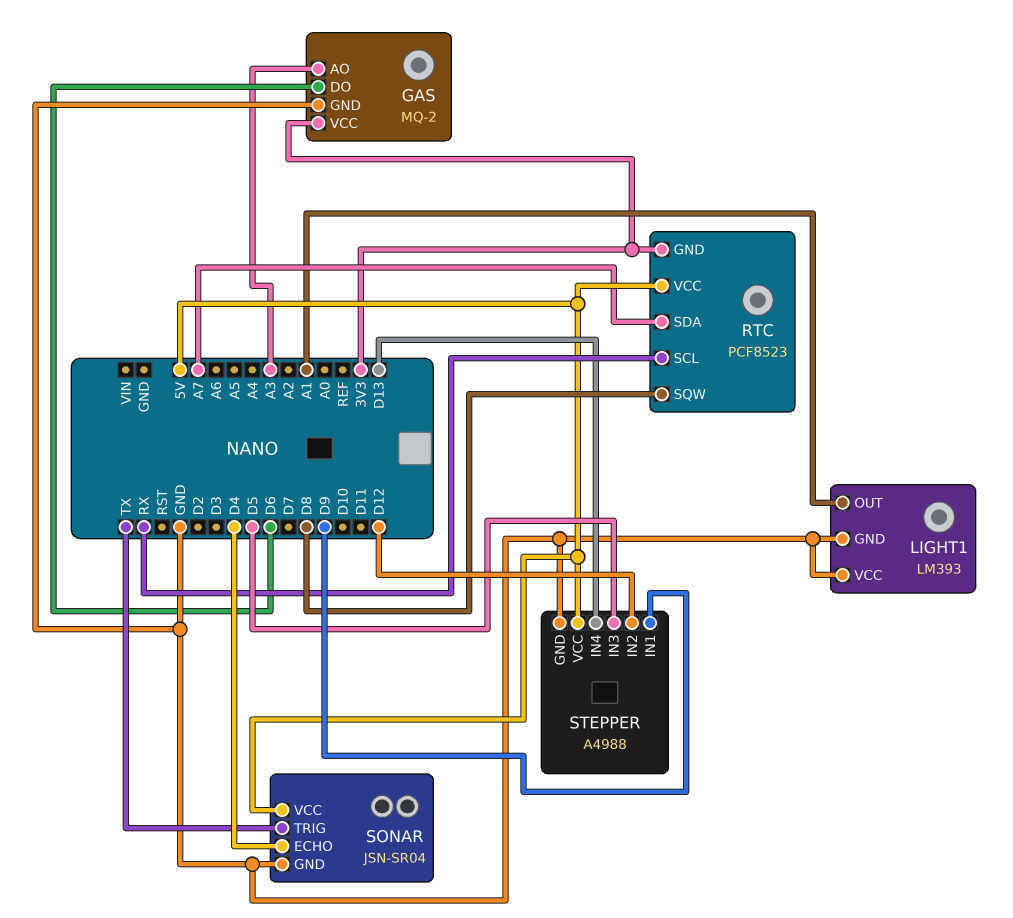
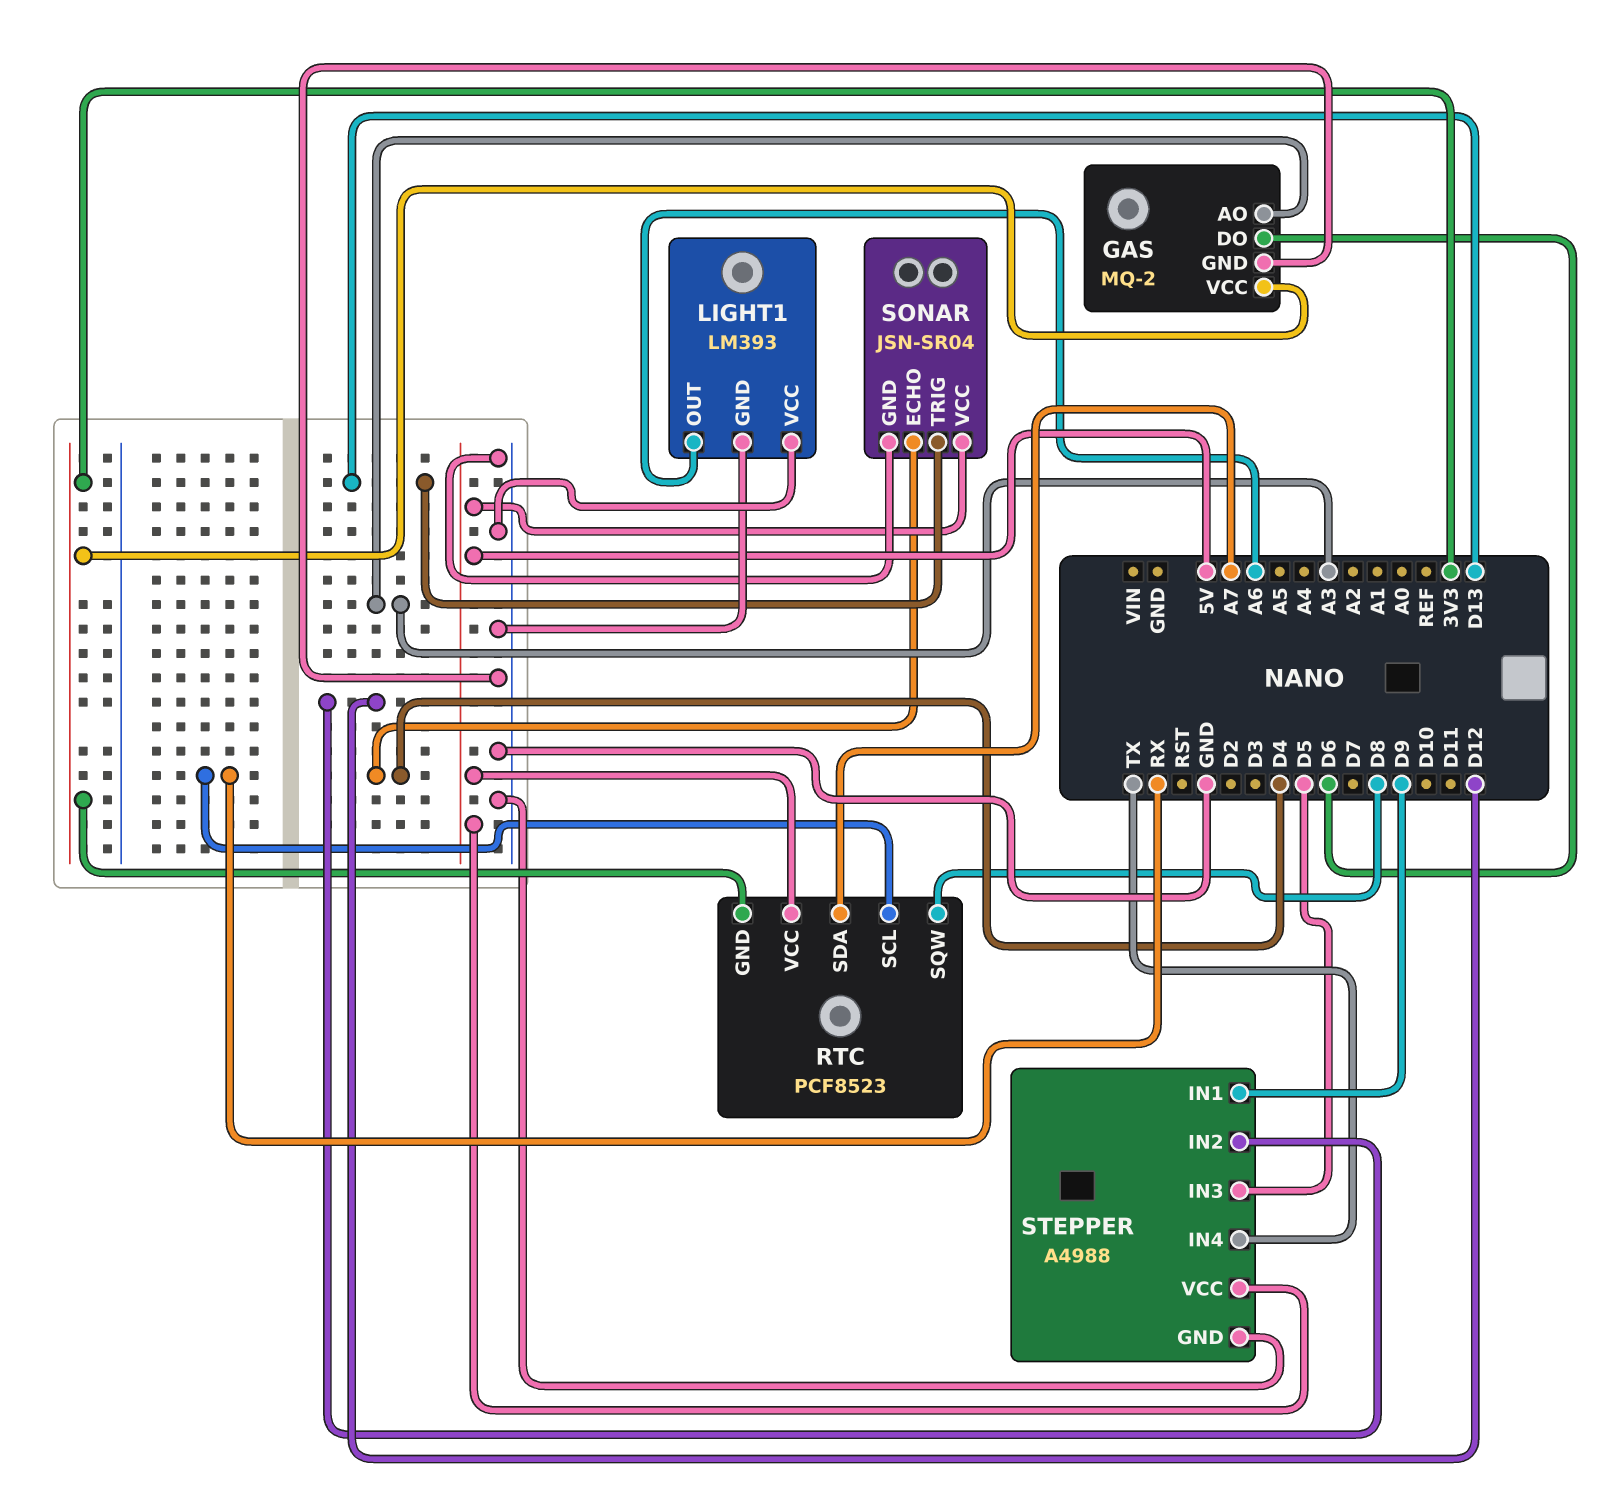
LIGHT1 pin OUT: A1 -> A6
SONAR pin TRIG: TX -> D13
STEPPER pin IN4: D13 -> TX

